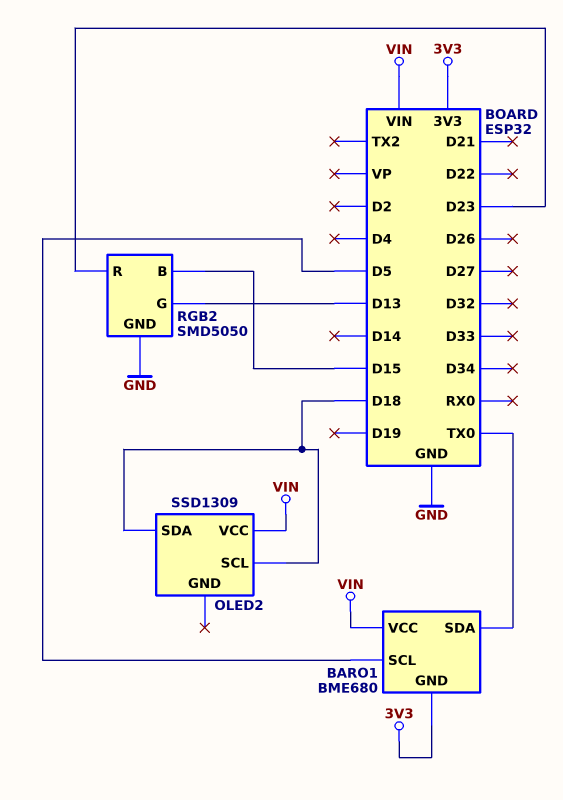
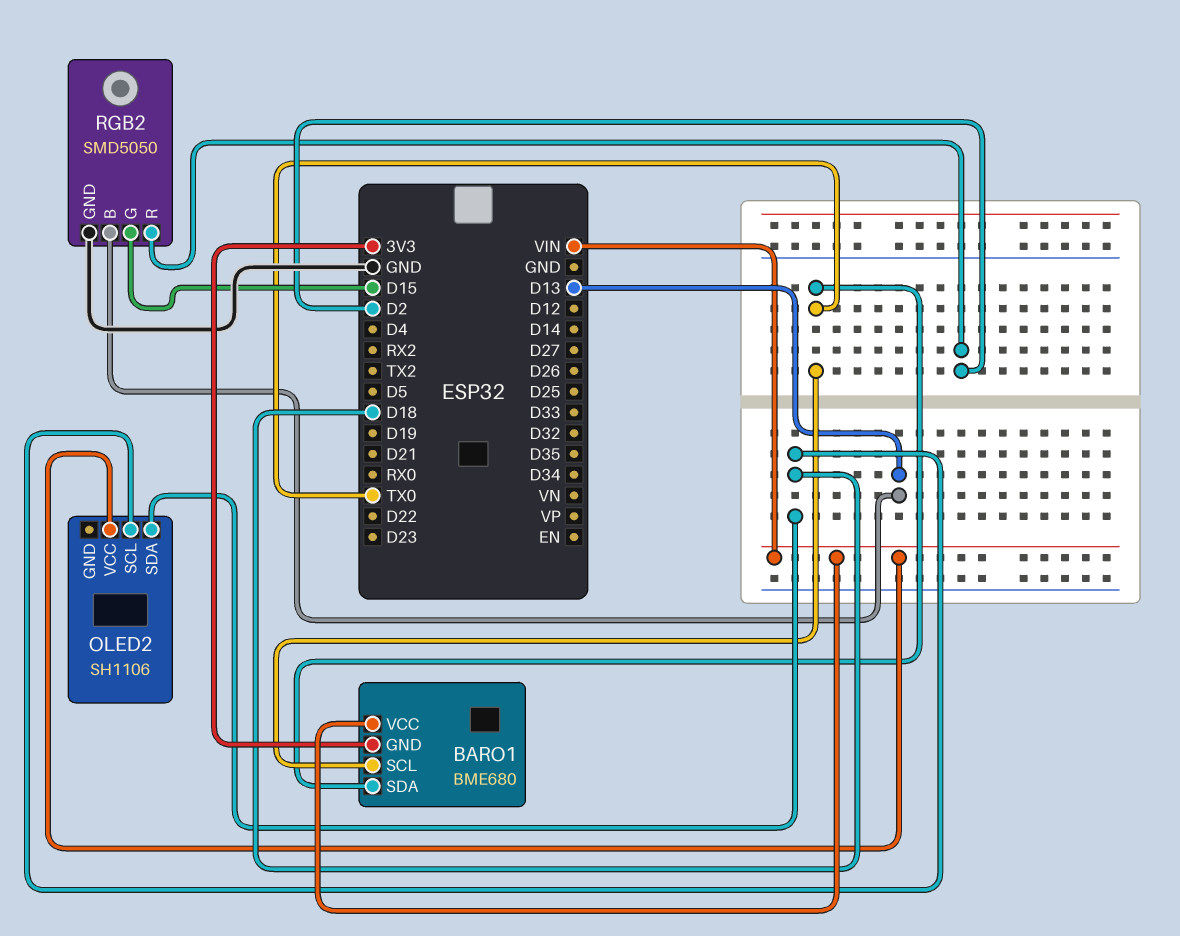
BARO1 pin SCL: D5 -> TX0
OLED2: SSD1309 -> SH1106
RGB2 pin B: D15 -> D13
RGB2 pin G: D13 -> D15
RGB2 pin R: D23 -> D2

